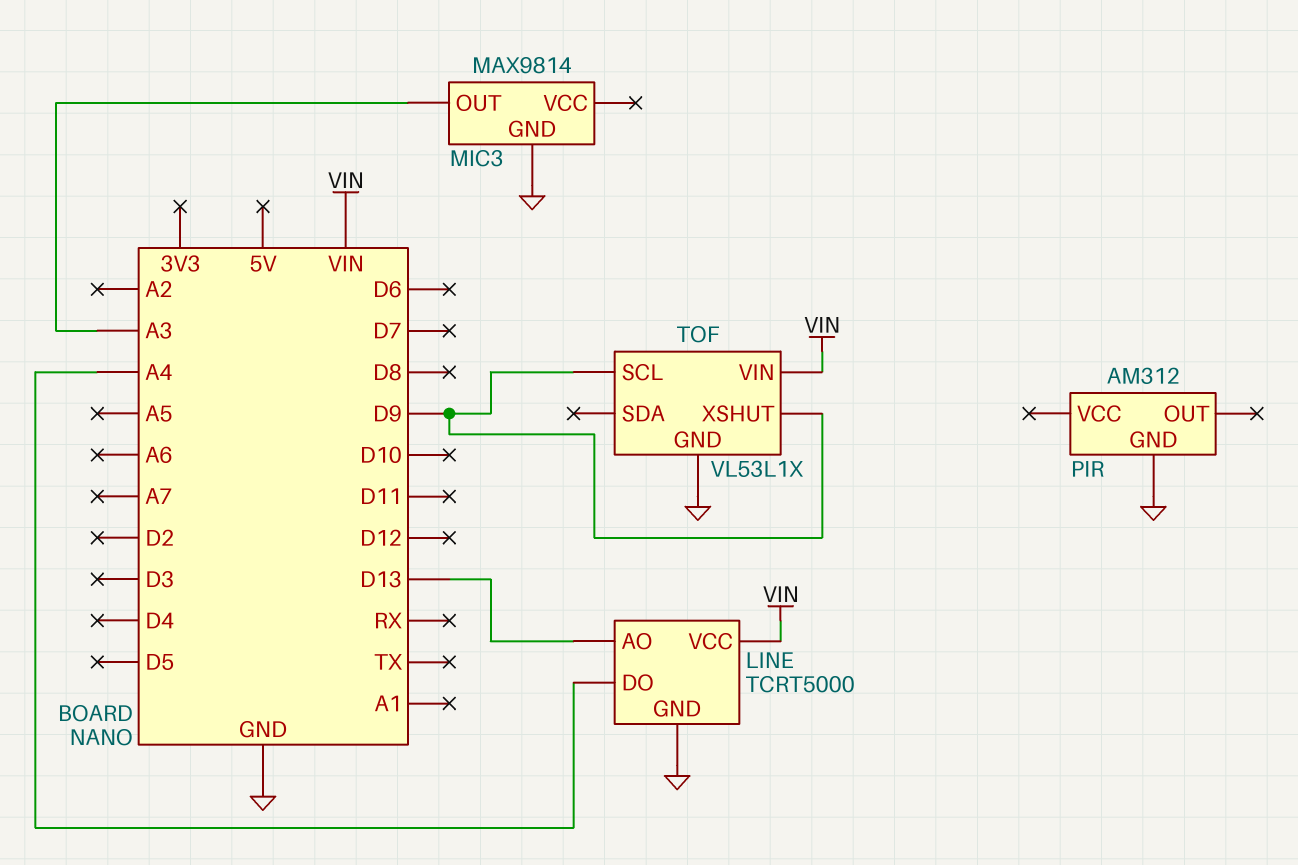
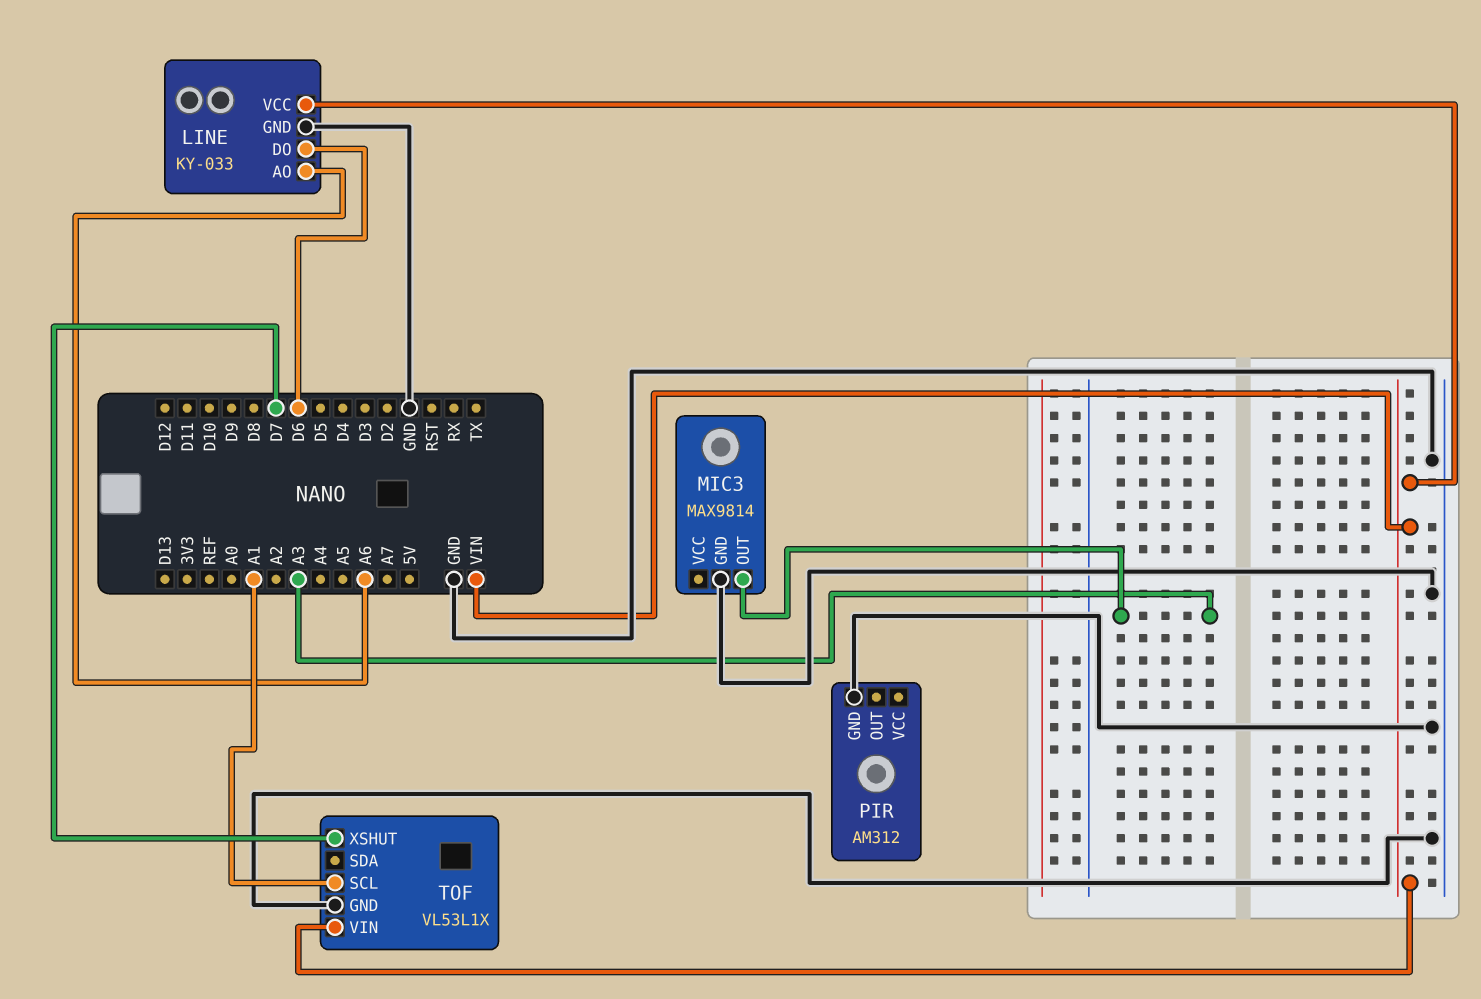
LINE: TCRT5000 -> KY-033
LINE pin AO: D13 -> A6
LINE pin DO: A4 -> D6
TOF pin SCL: D9 -> A1
TOF pin XSHUT: D9 -> D7

